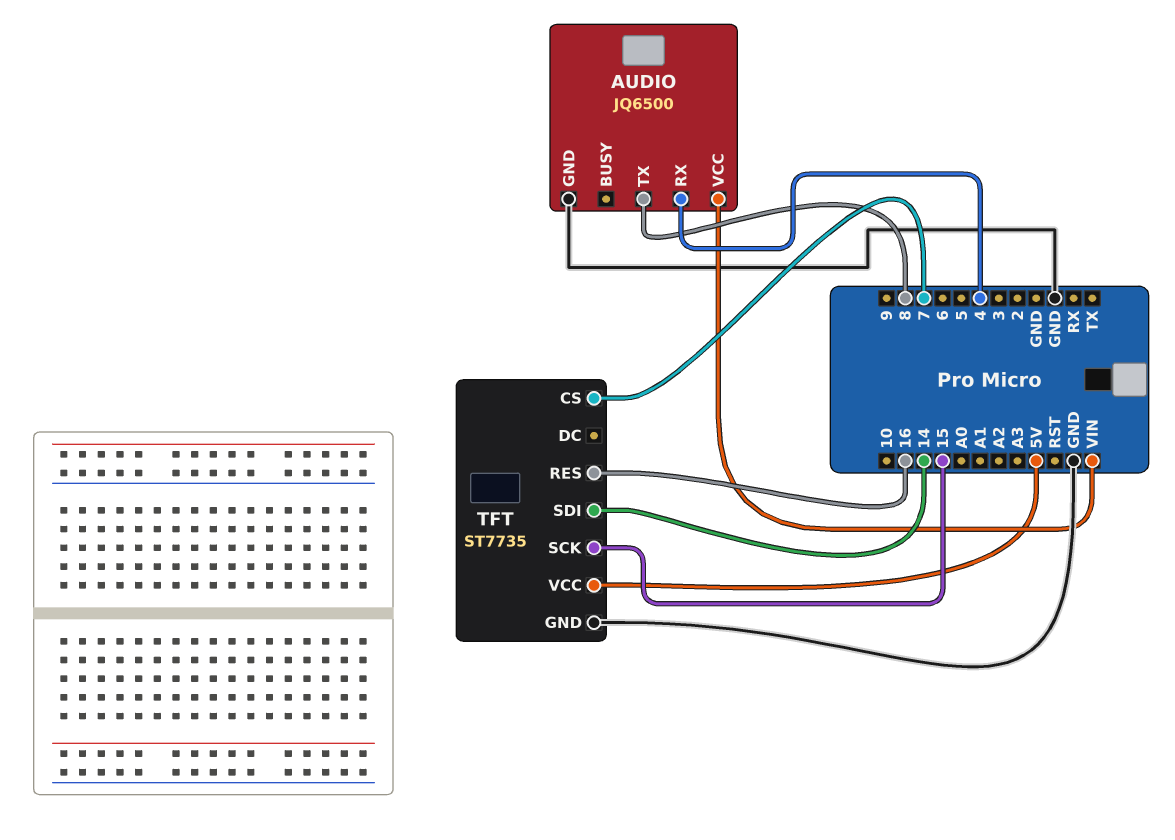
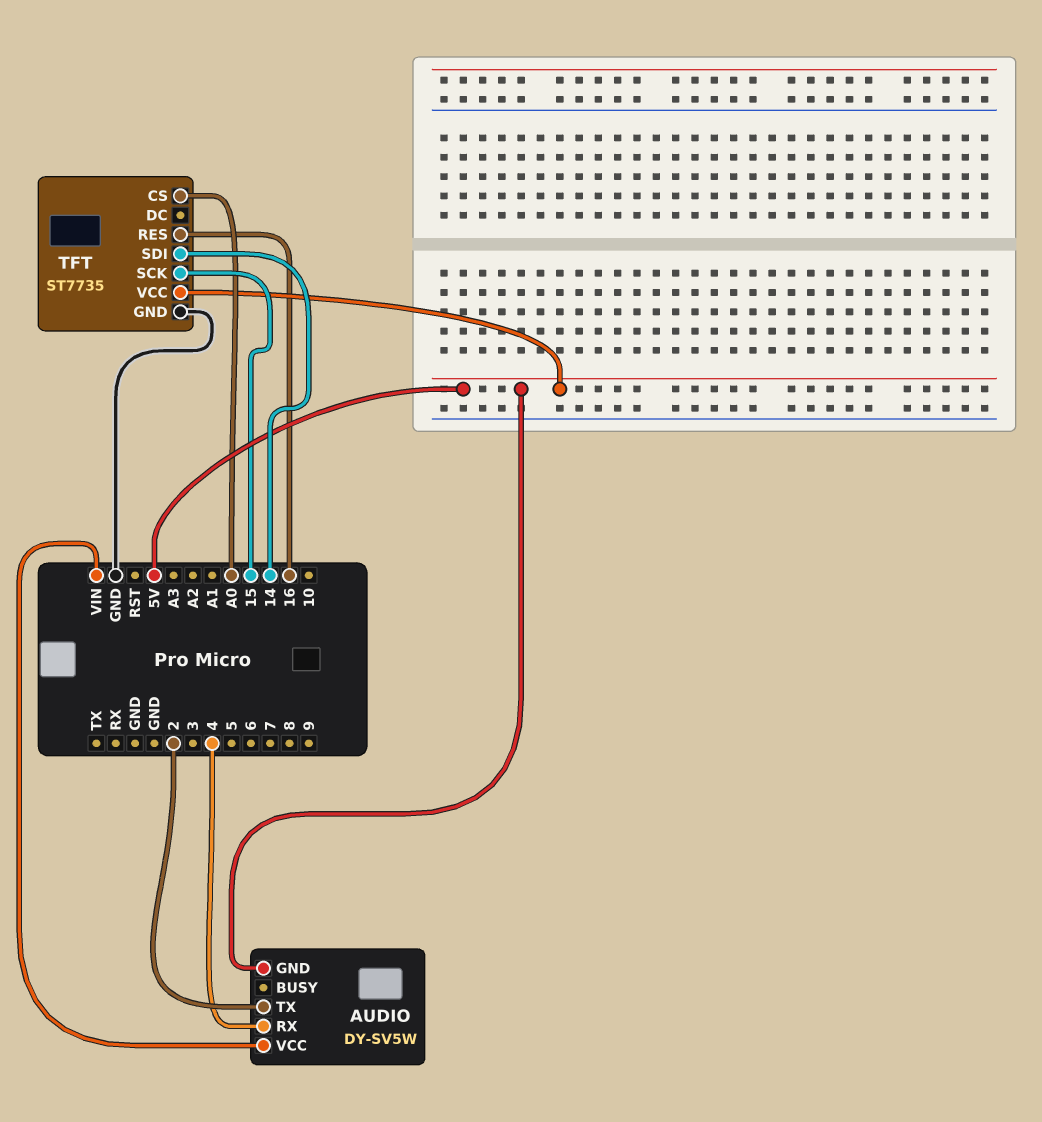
AUDIO: JQ6500 -> DY-SV5W
AUDIO pin GND: GND -> 5V
AUDIO pin TX: 8 -> 2
TFT pin CS: 7 -> A0

